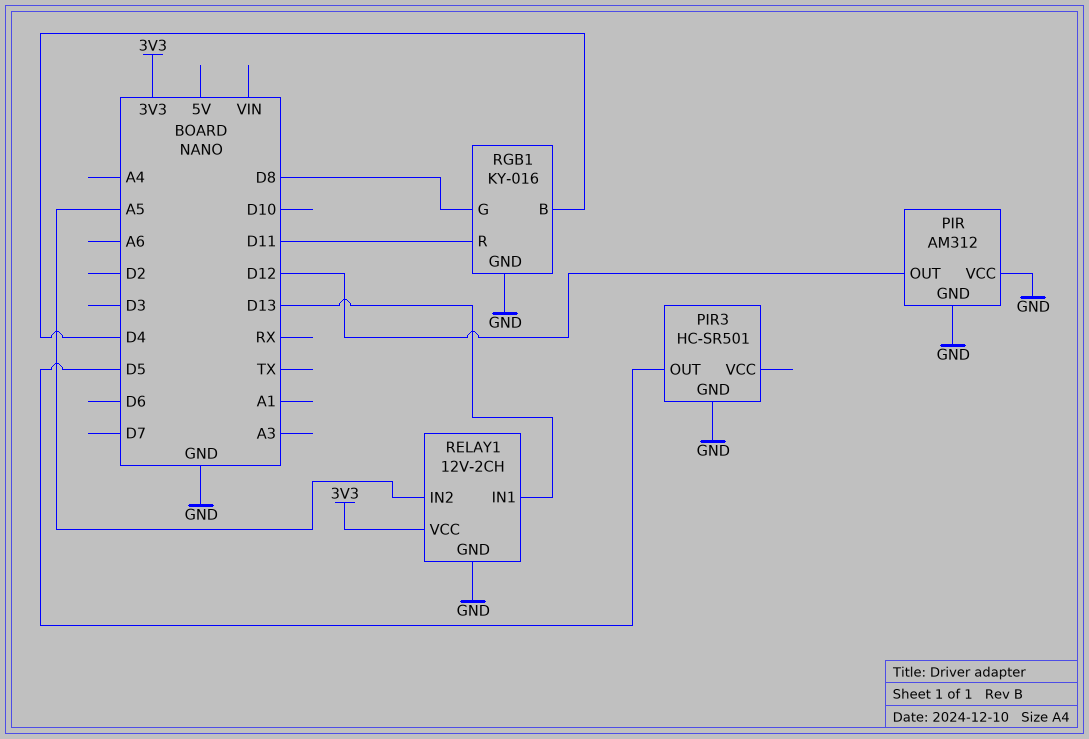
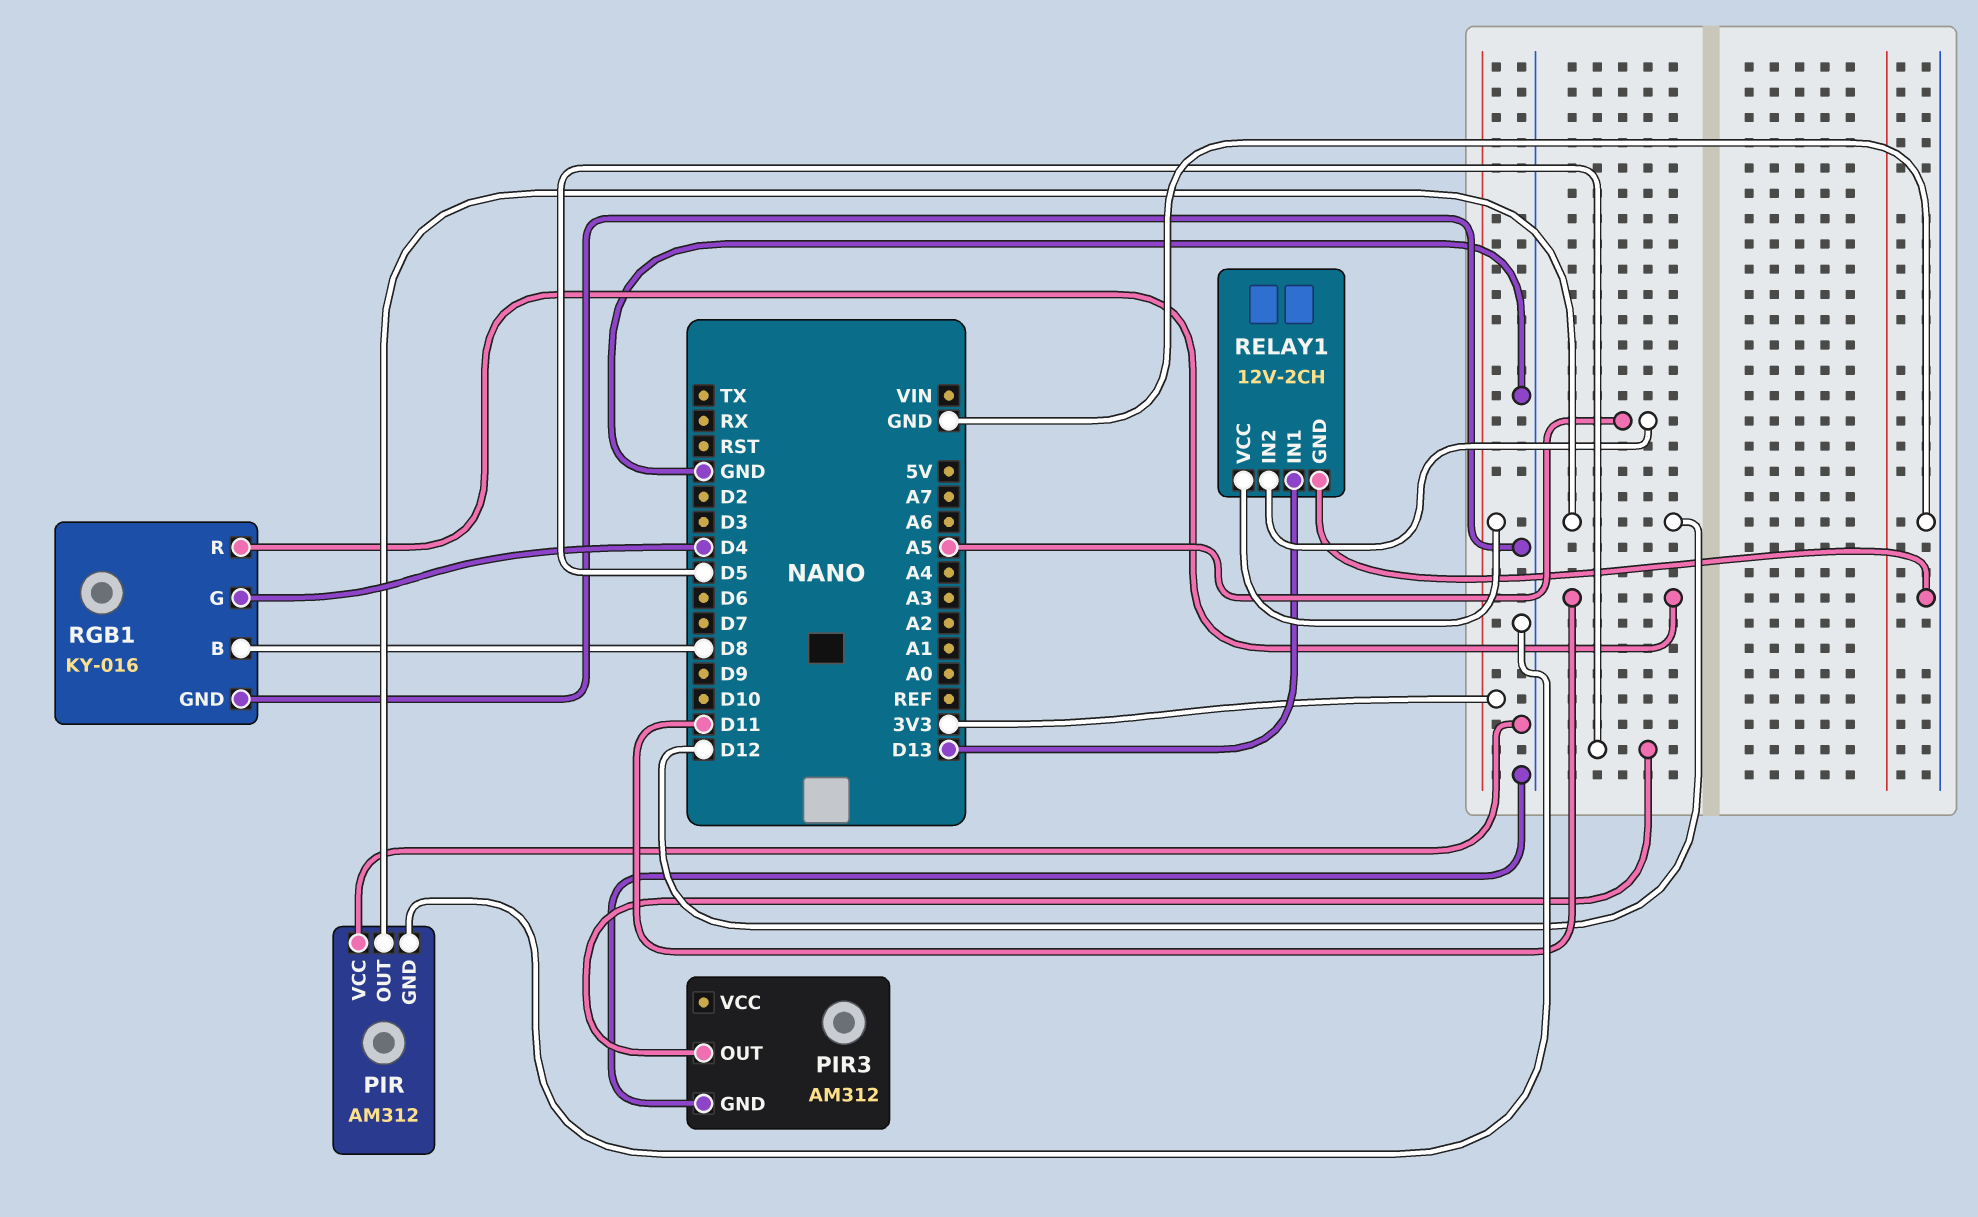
PIR3: HC-SR501 -> AM312
RGB1 pin B: D4 -> D8
RGB1 pin G: D8 -> D4

